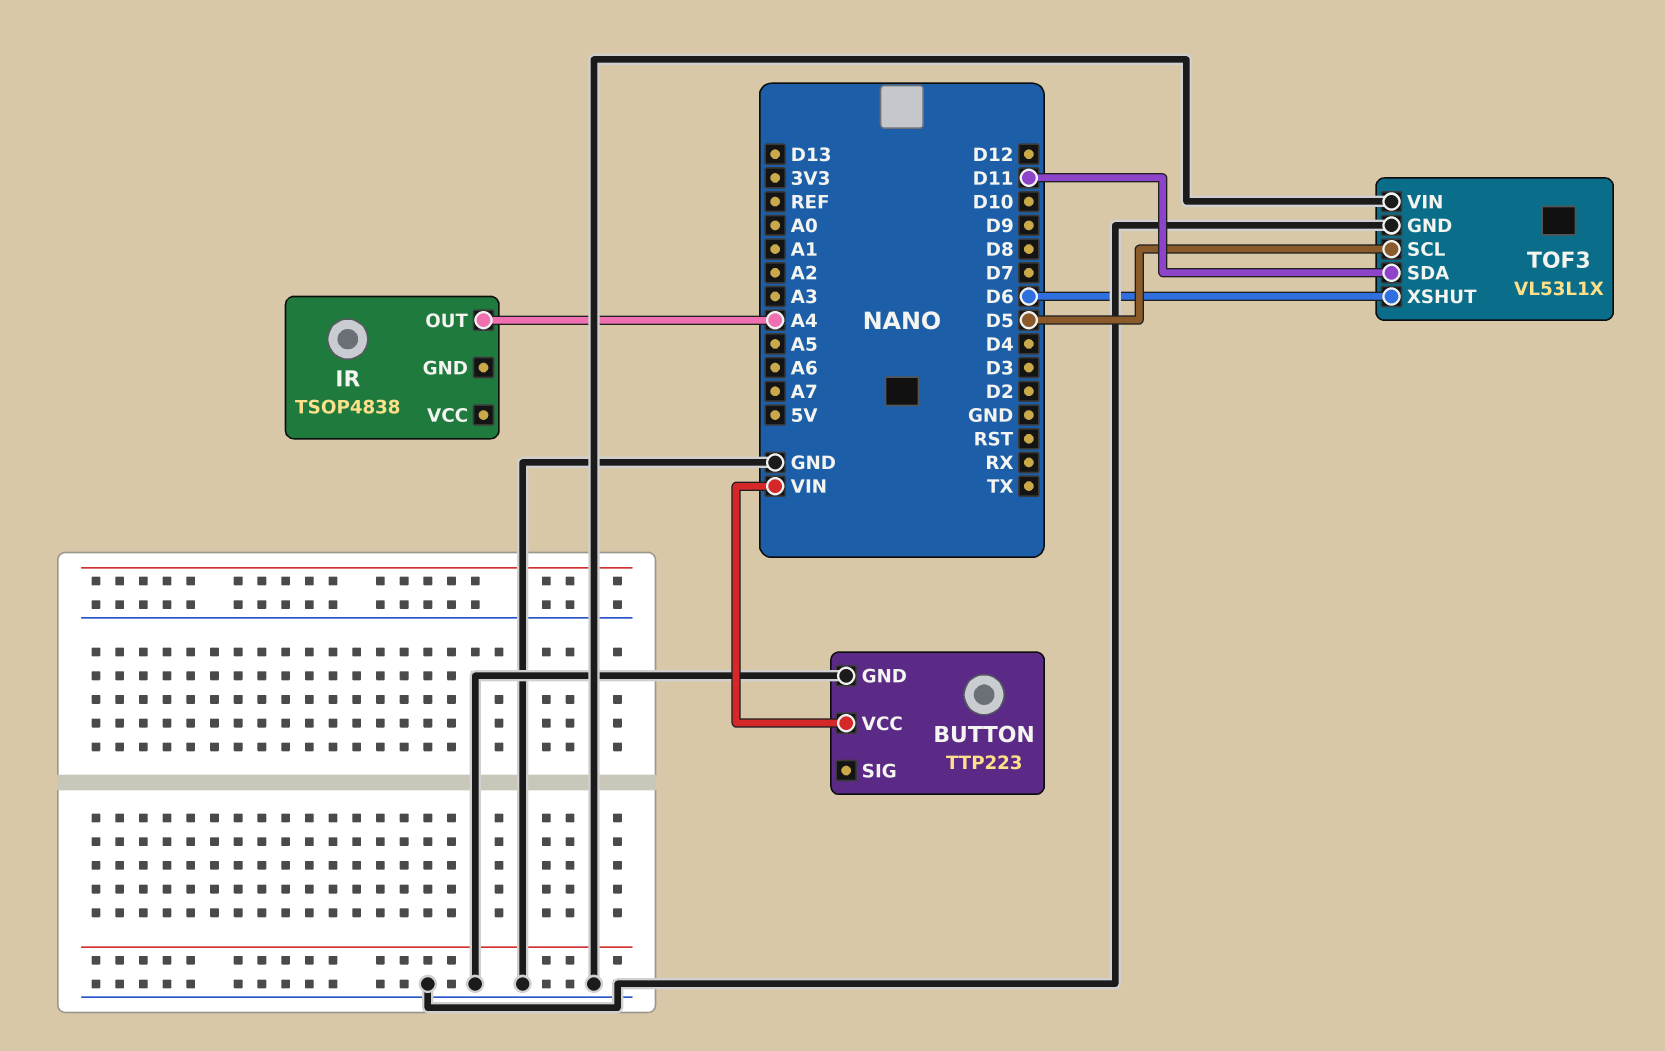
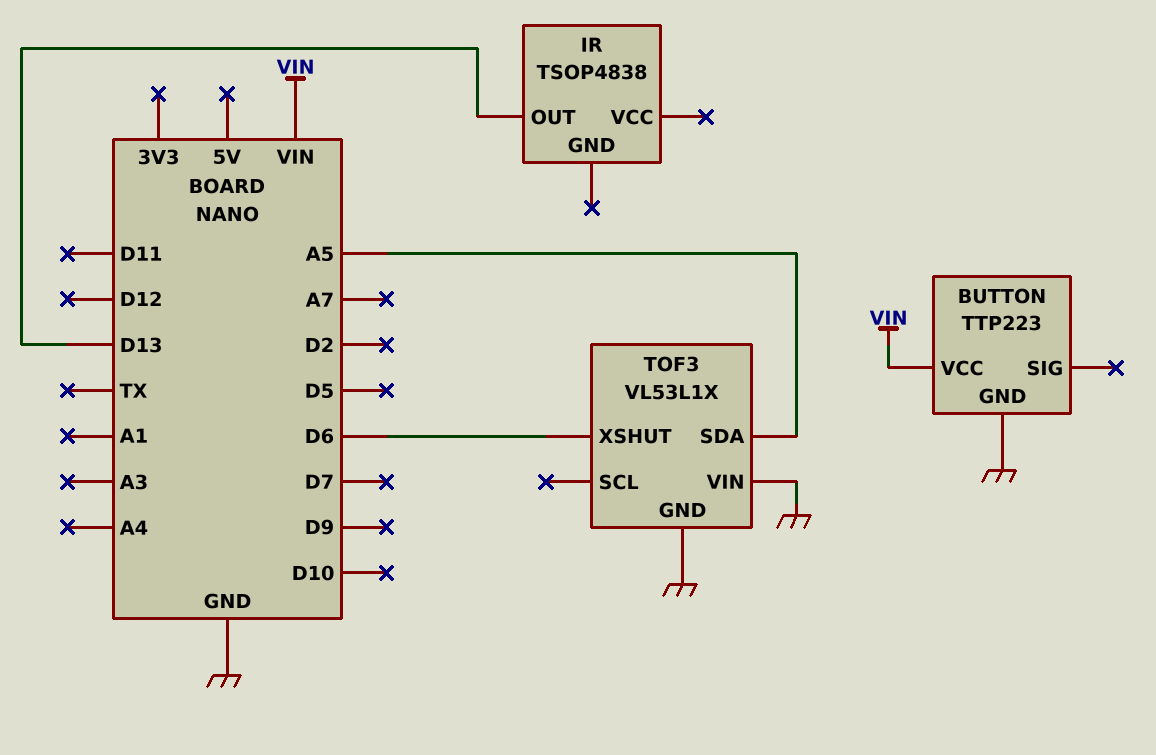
IR pin OUT: A4 -> D13
TOF3 pin SCL: D5 -> none
TOF3 pin SDA: D11 -> A5

